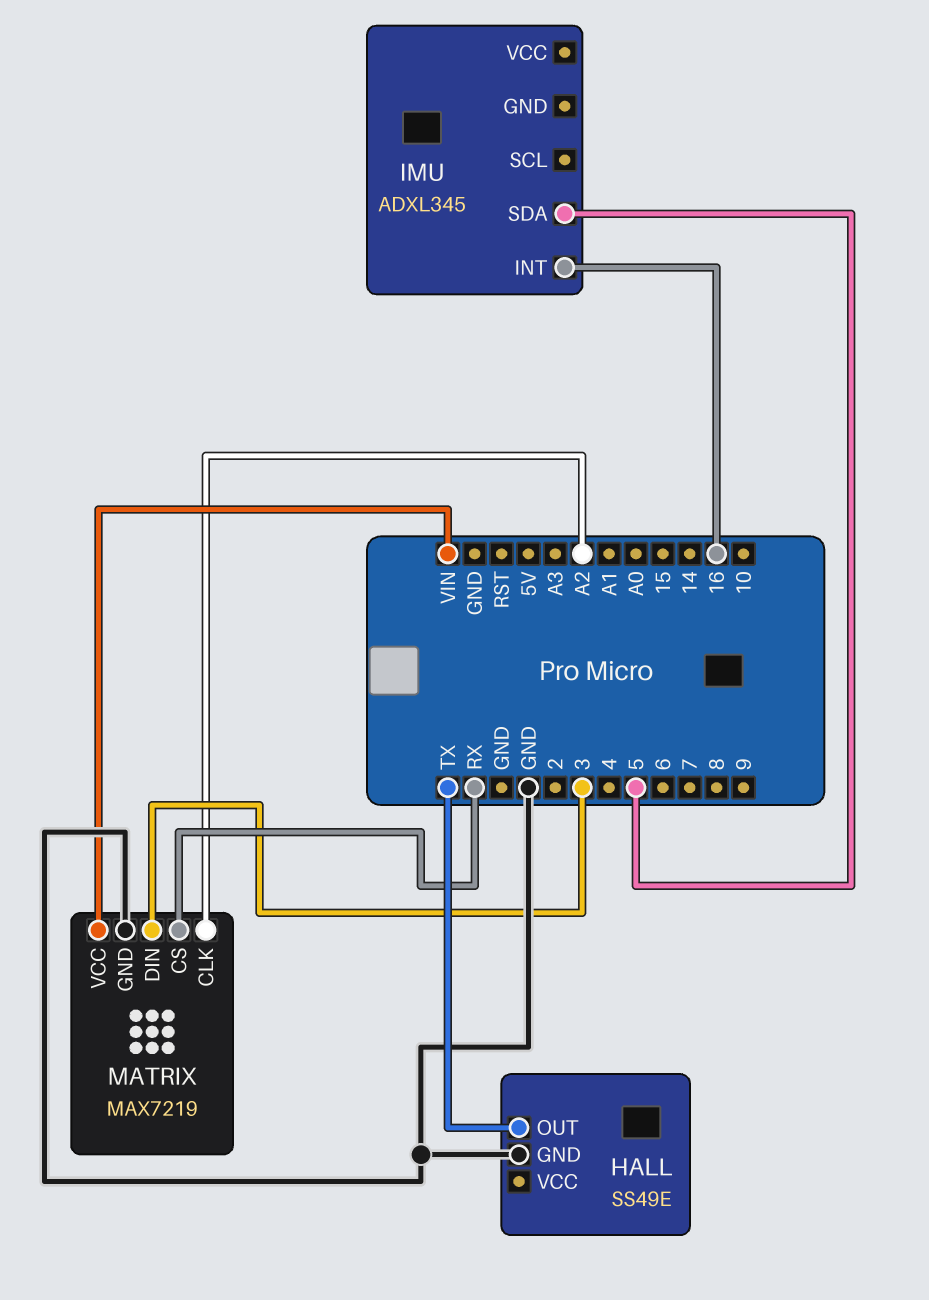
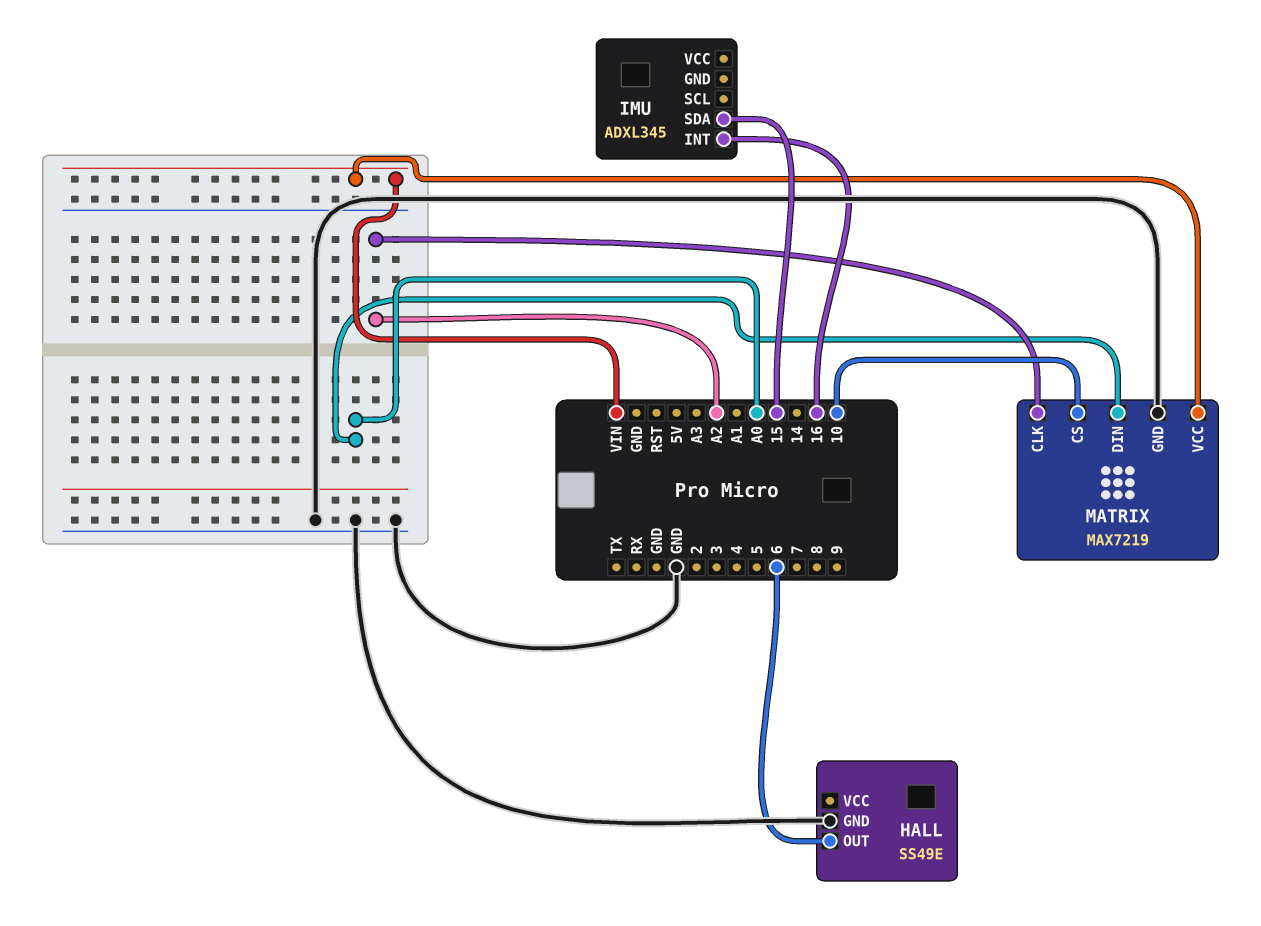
HALL pin OUT: TX -> 6
IMU pin SDA: 5 -> 15
MATRIX pin CS: RX -> 10
MATRIX pin DIN: 3 -> A0

